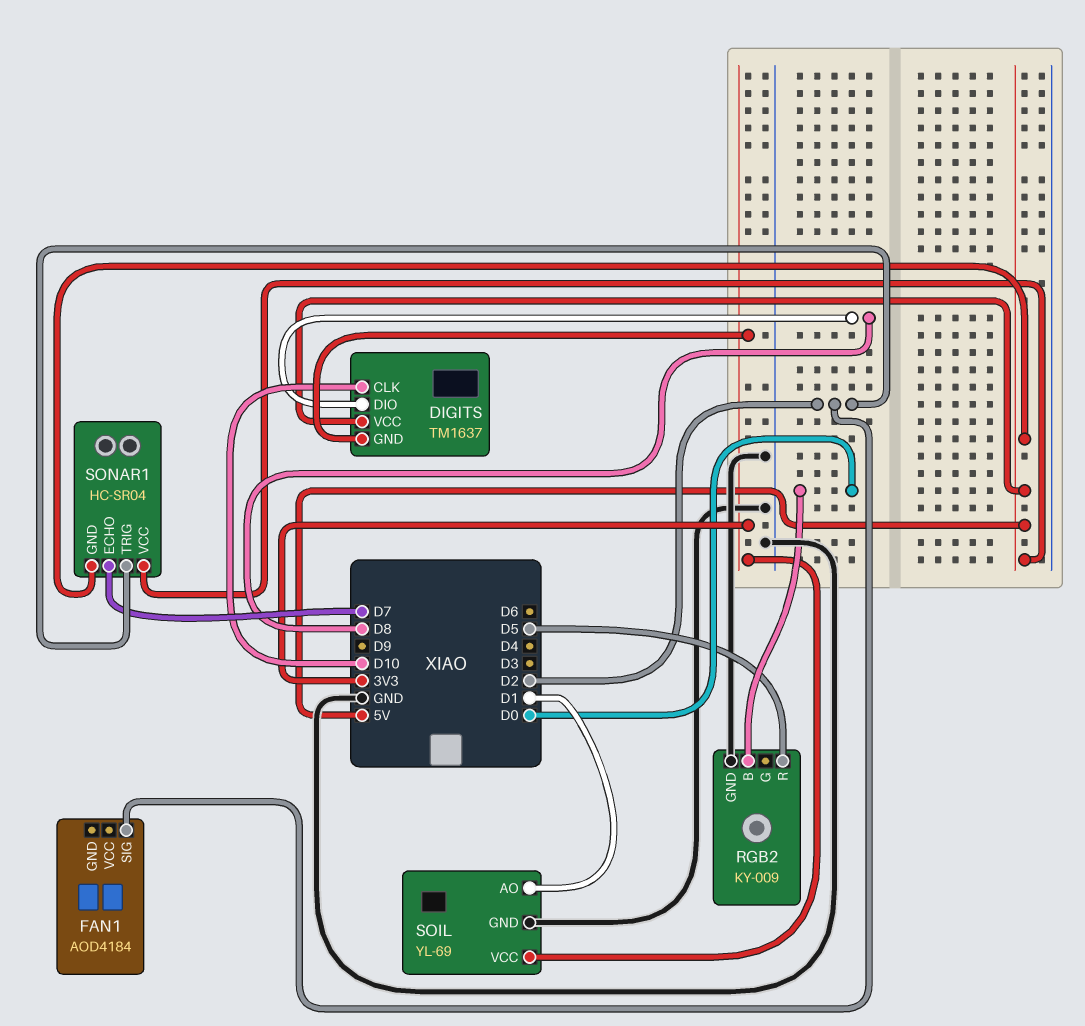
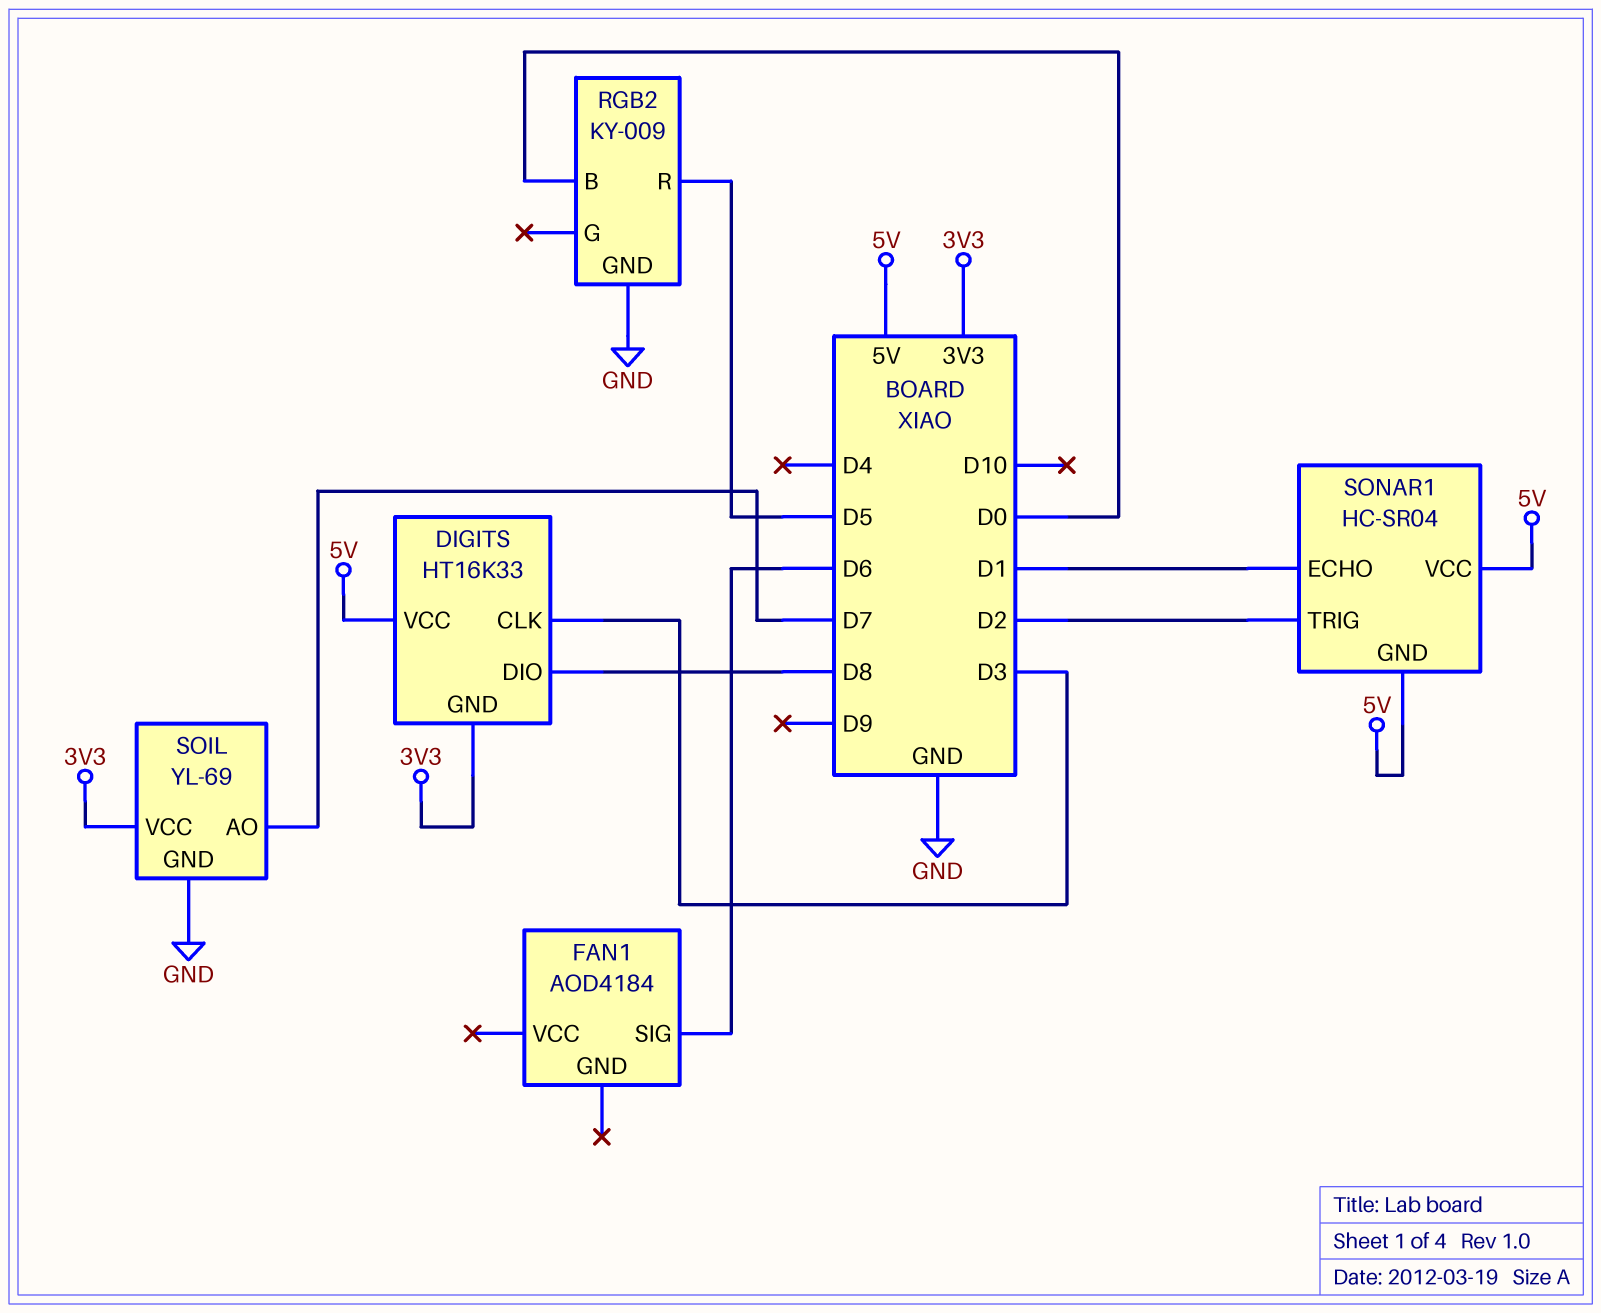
DIGITS: TM1637 -> HT16K33
DIGITS pin CLK: D10 -> D3
FAN1 pin SIG: D2 -> D6
SOIL pin AO: D1 -> D7
SONAR1 pin ECHO: D7 -> D1

